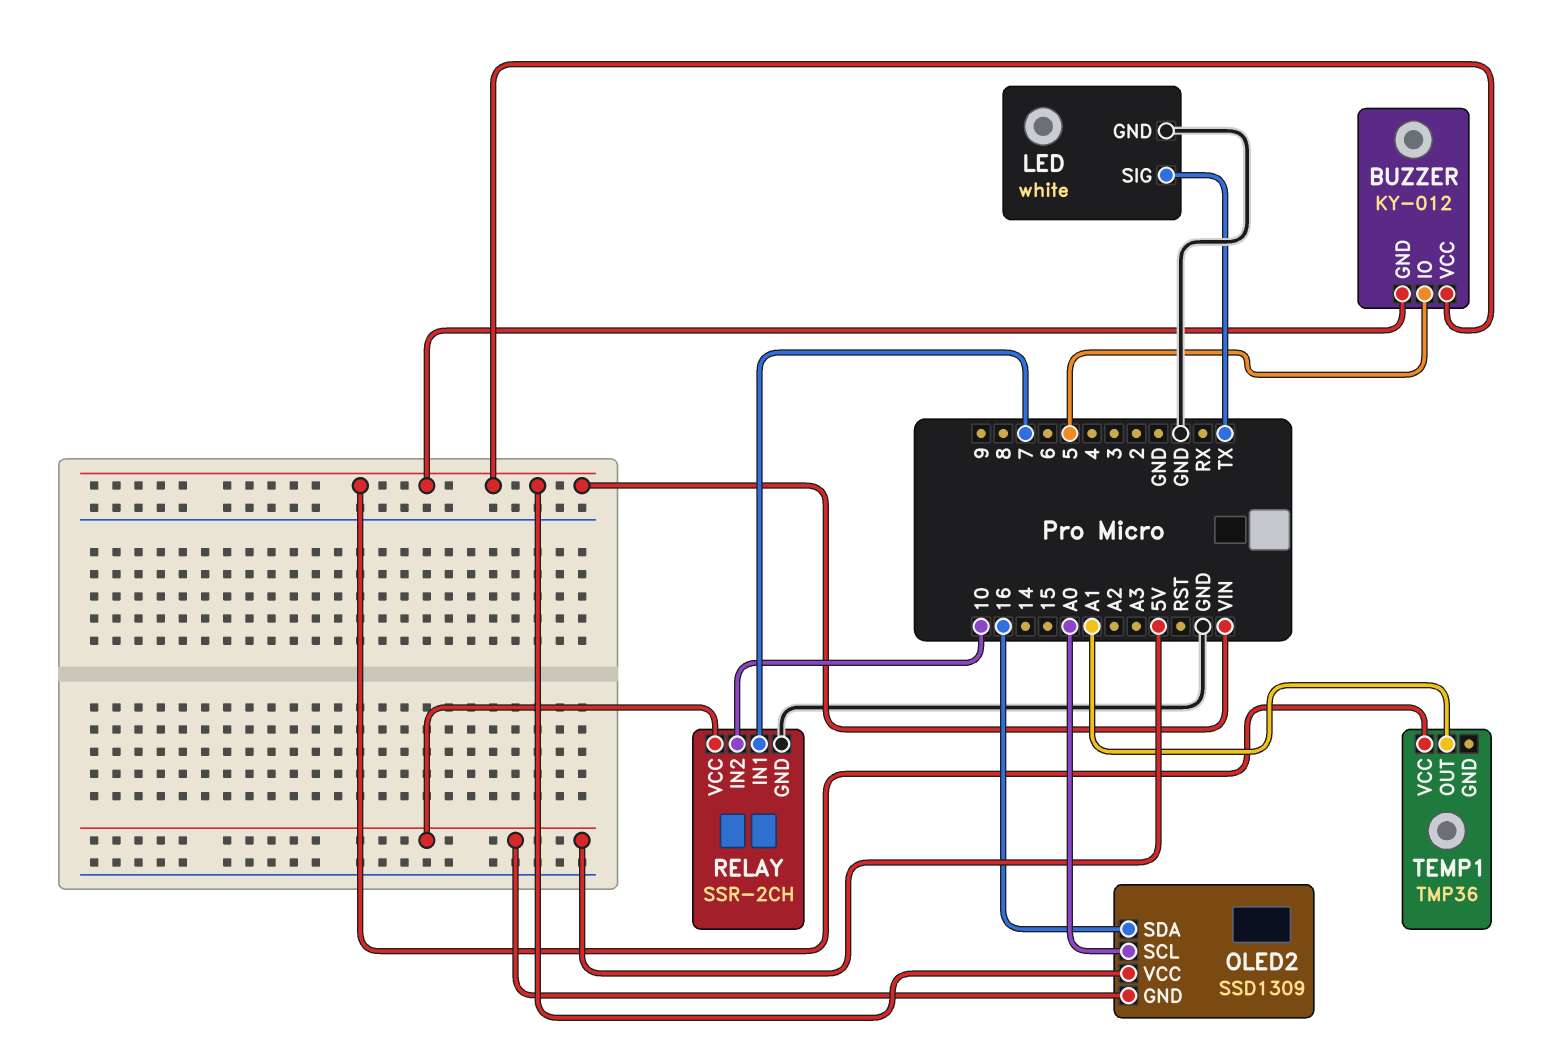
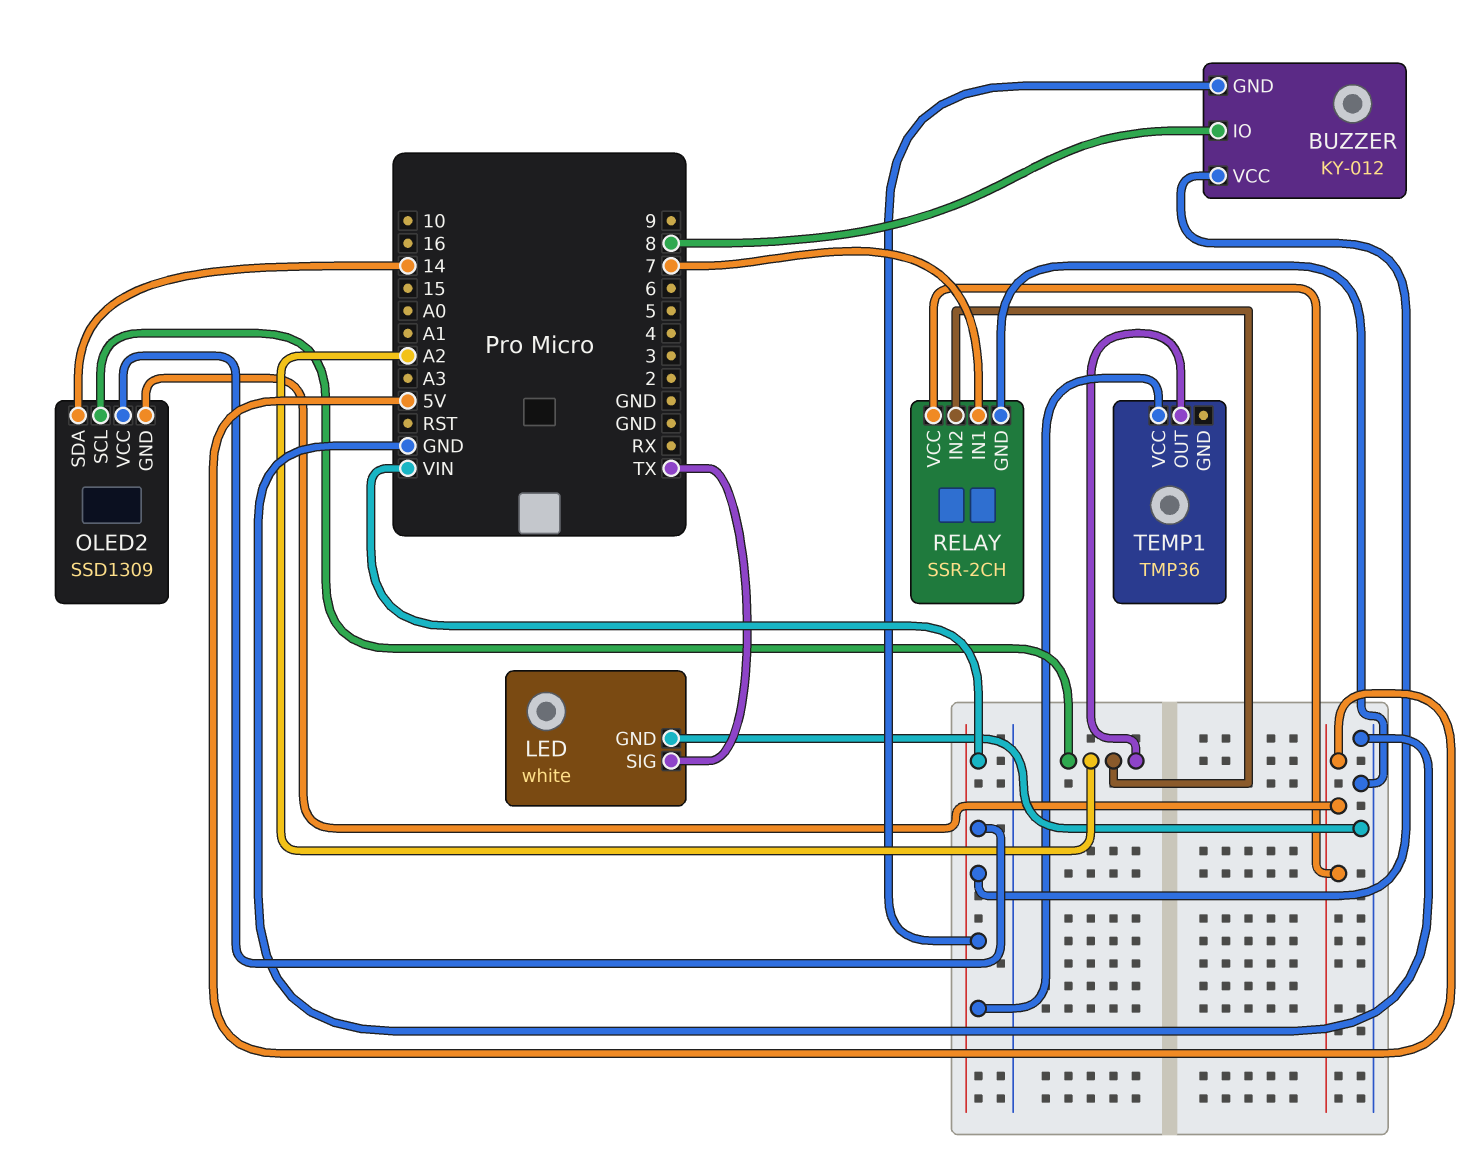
BUZZER pin IO: 5 -> 8
OLED2 pin SCL: A0 -> A2
OLED2 pin SDA: 16 -> 14
RELAY pin IN2: 10 -> A2
TEMP1 pin OUT: A1 -> A2

